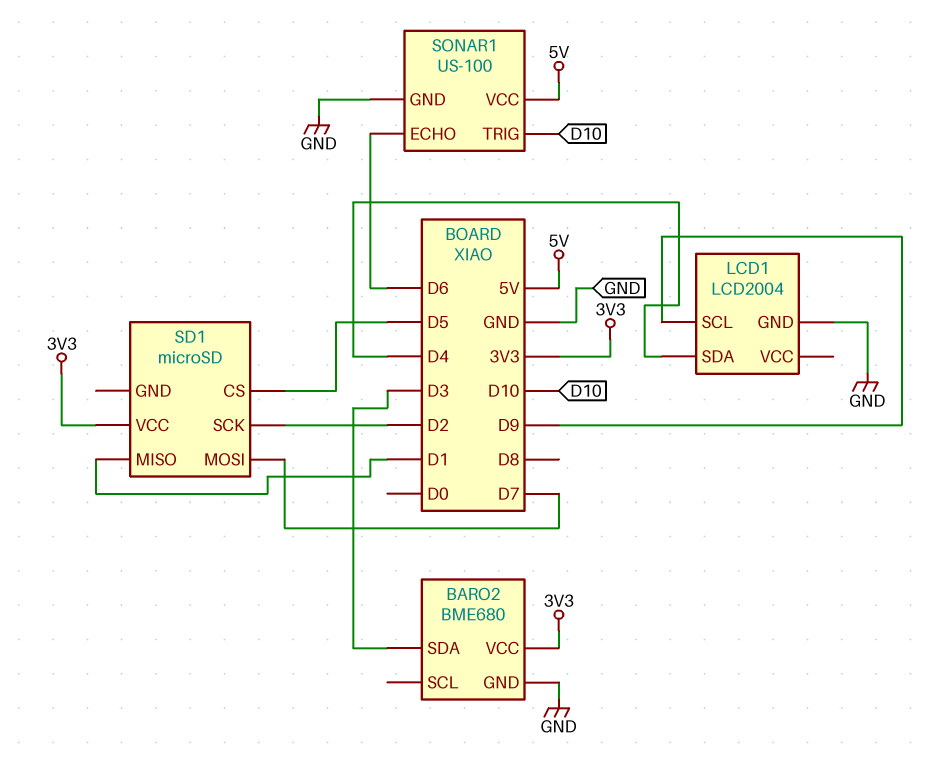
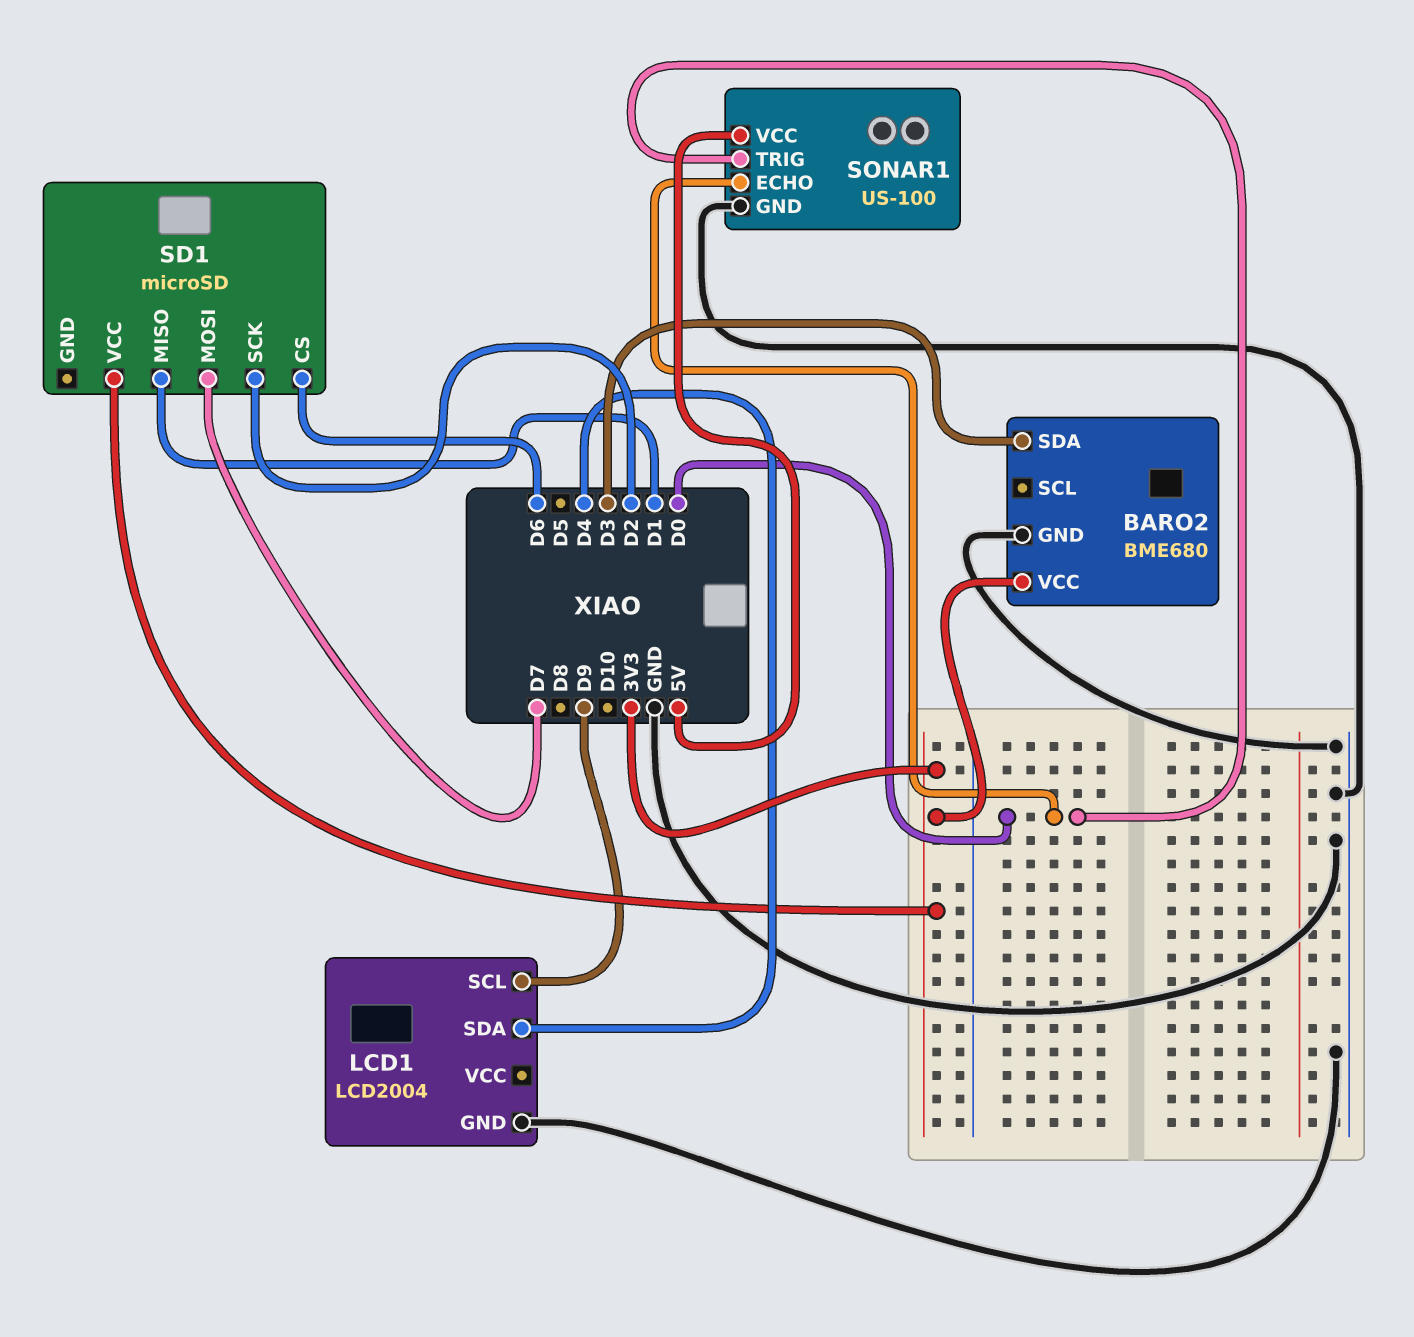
SD1 pin CS: D5 -> D6
SONAR1 pin ECHO: D6 -> D0
SONAR1 pin TRIG: D10 -> D0

